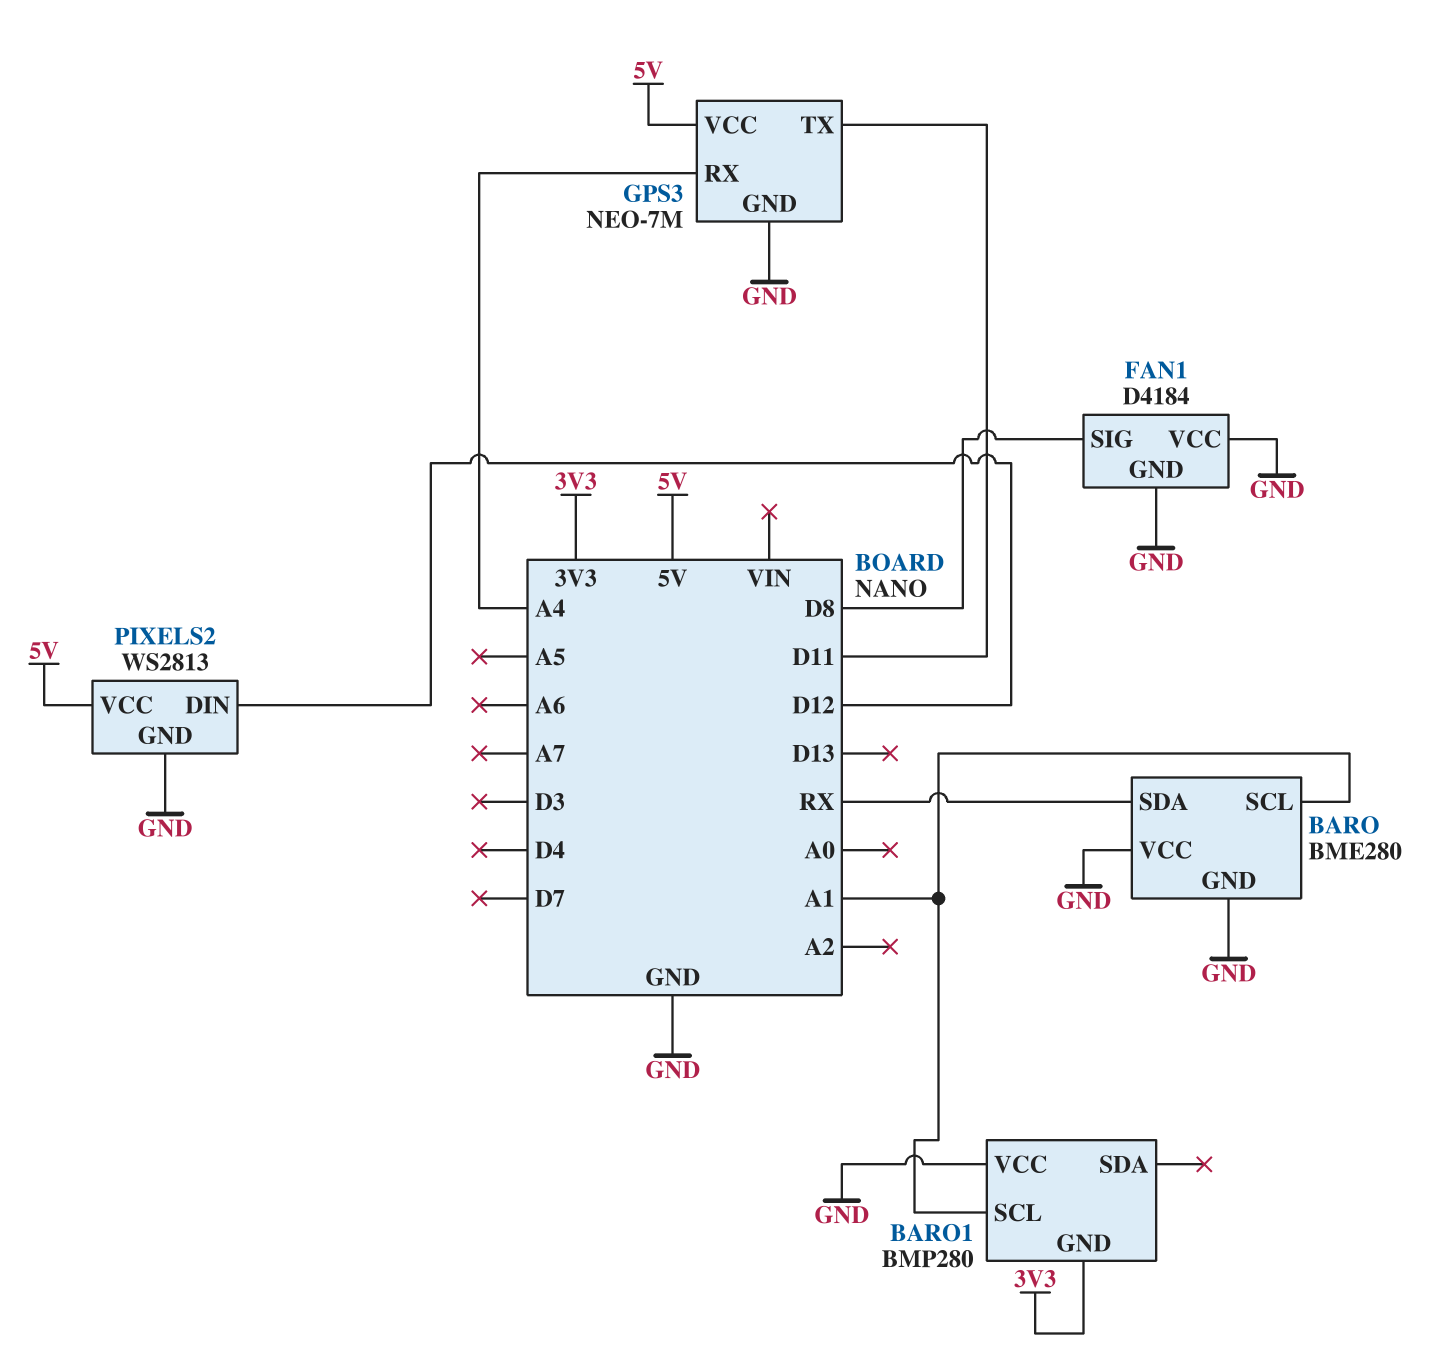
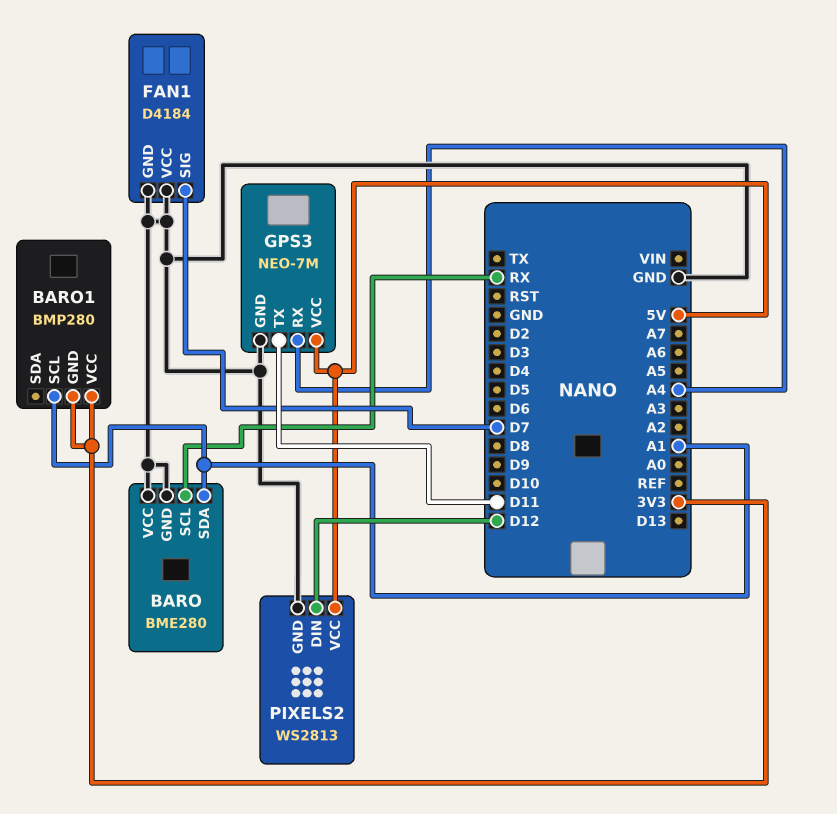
BARO pin SCL: A1 -> RX
BARO pin SDA: RX -> A1
BARO1 pin VCC: GND -> 3V3
FAN1 pin SIG: D8 -> D7

